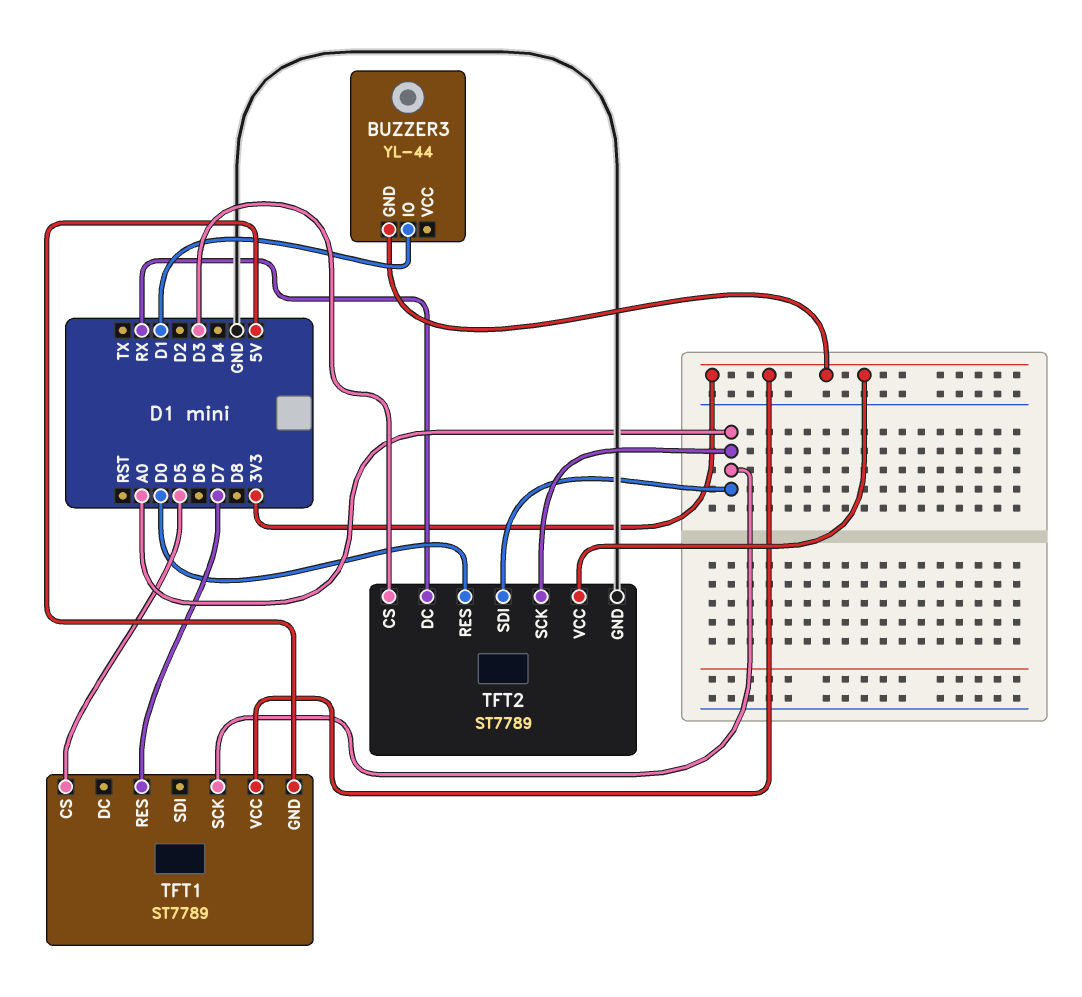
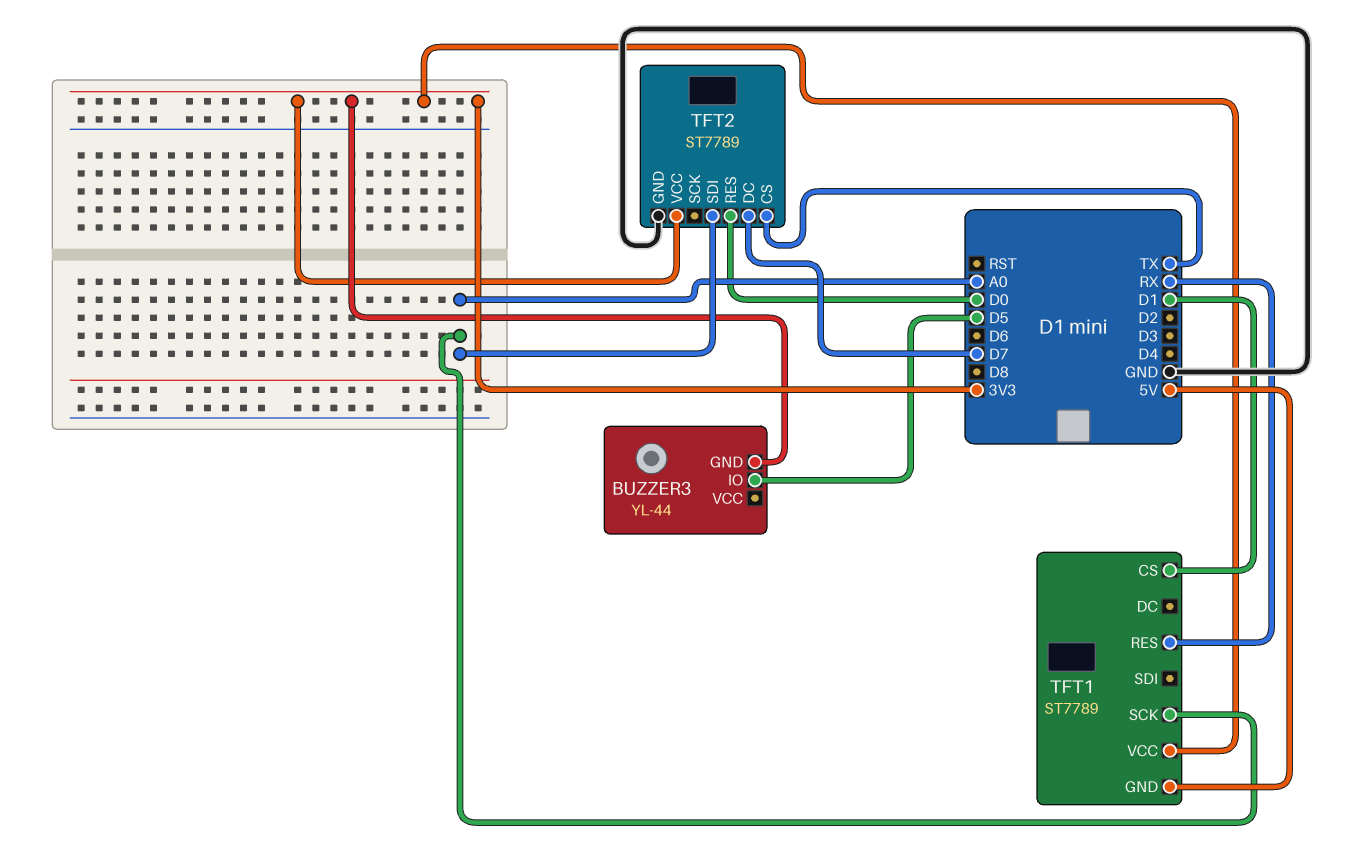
BUZZER3 pin IO: D1 -> D5
TFT1 pin CS: D5 -> D1
TFT1 pin RES: D7 -> RX
TFT2 pin CS: D3 -> TX
TFT2 pin DC: RX -> D7
TFT2 pin SCK: A0 -> none

